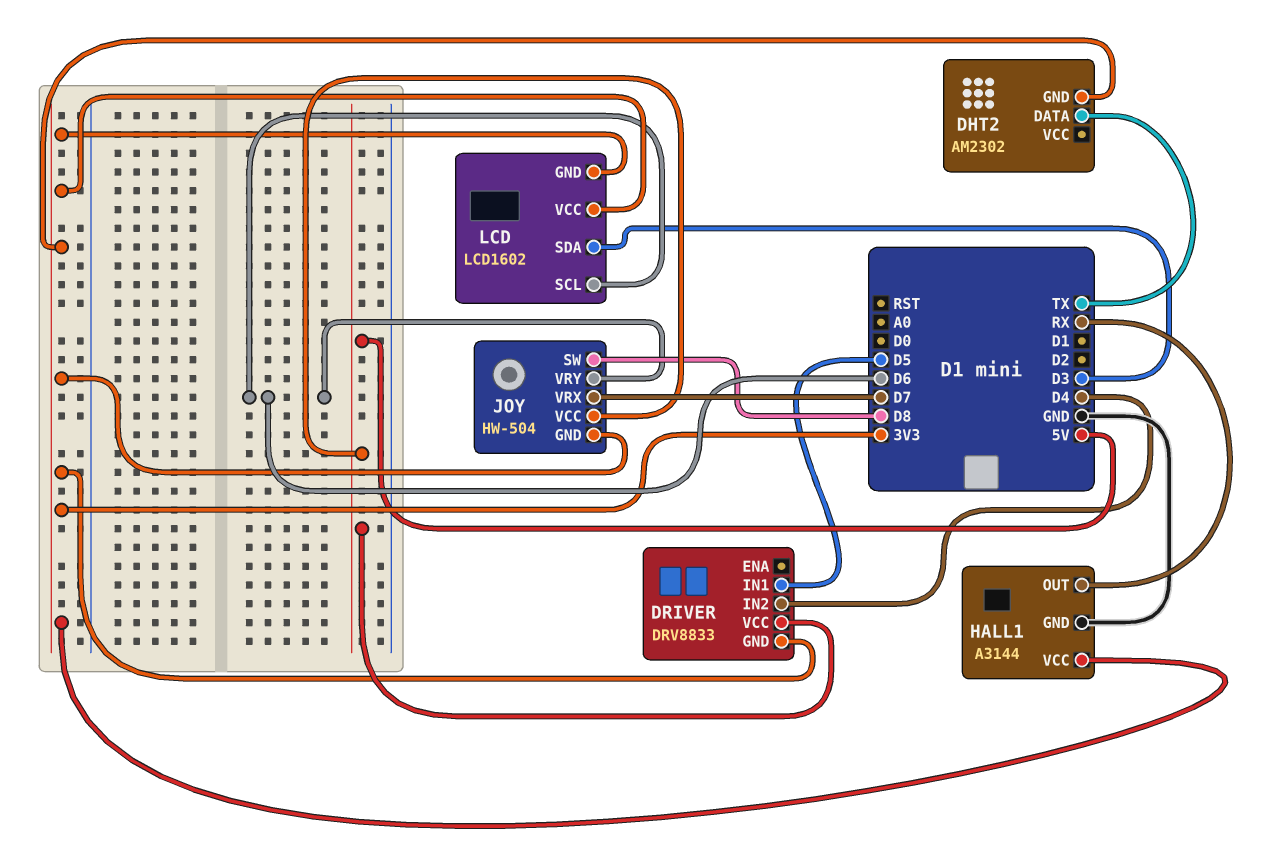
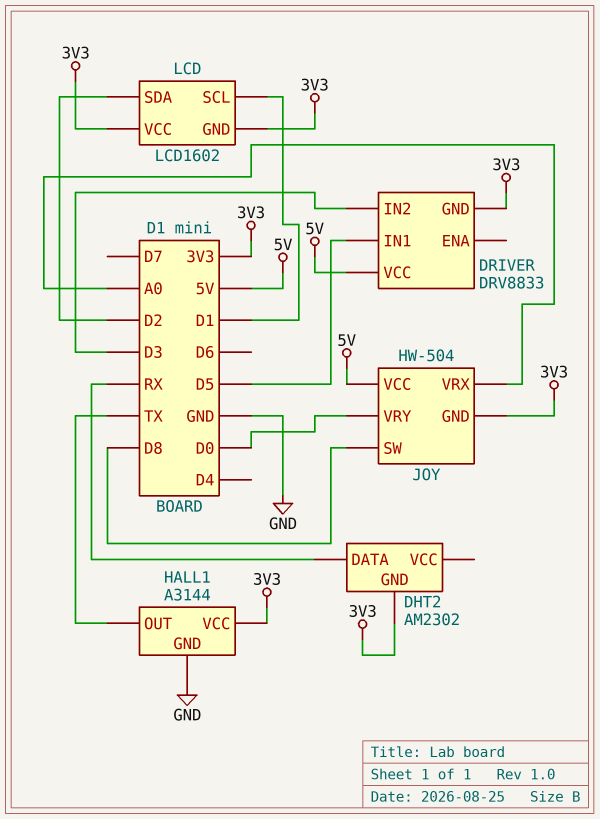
DHT2 pin DATA: TX -> RX
DRIVER pin IN2: D4 -> D3
HALL1 pin OUT: RX -> TX
JOY pin VRX: D7 -> A0
JOY pin VRY: D6 -> D0
LCD pin SCL: D6 -> D1
LCD pin SDA: D3 -> D2

